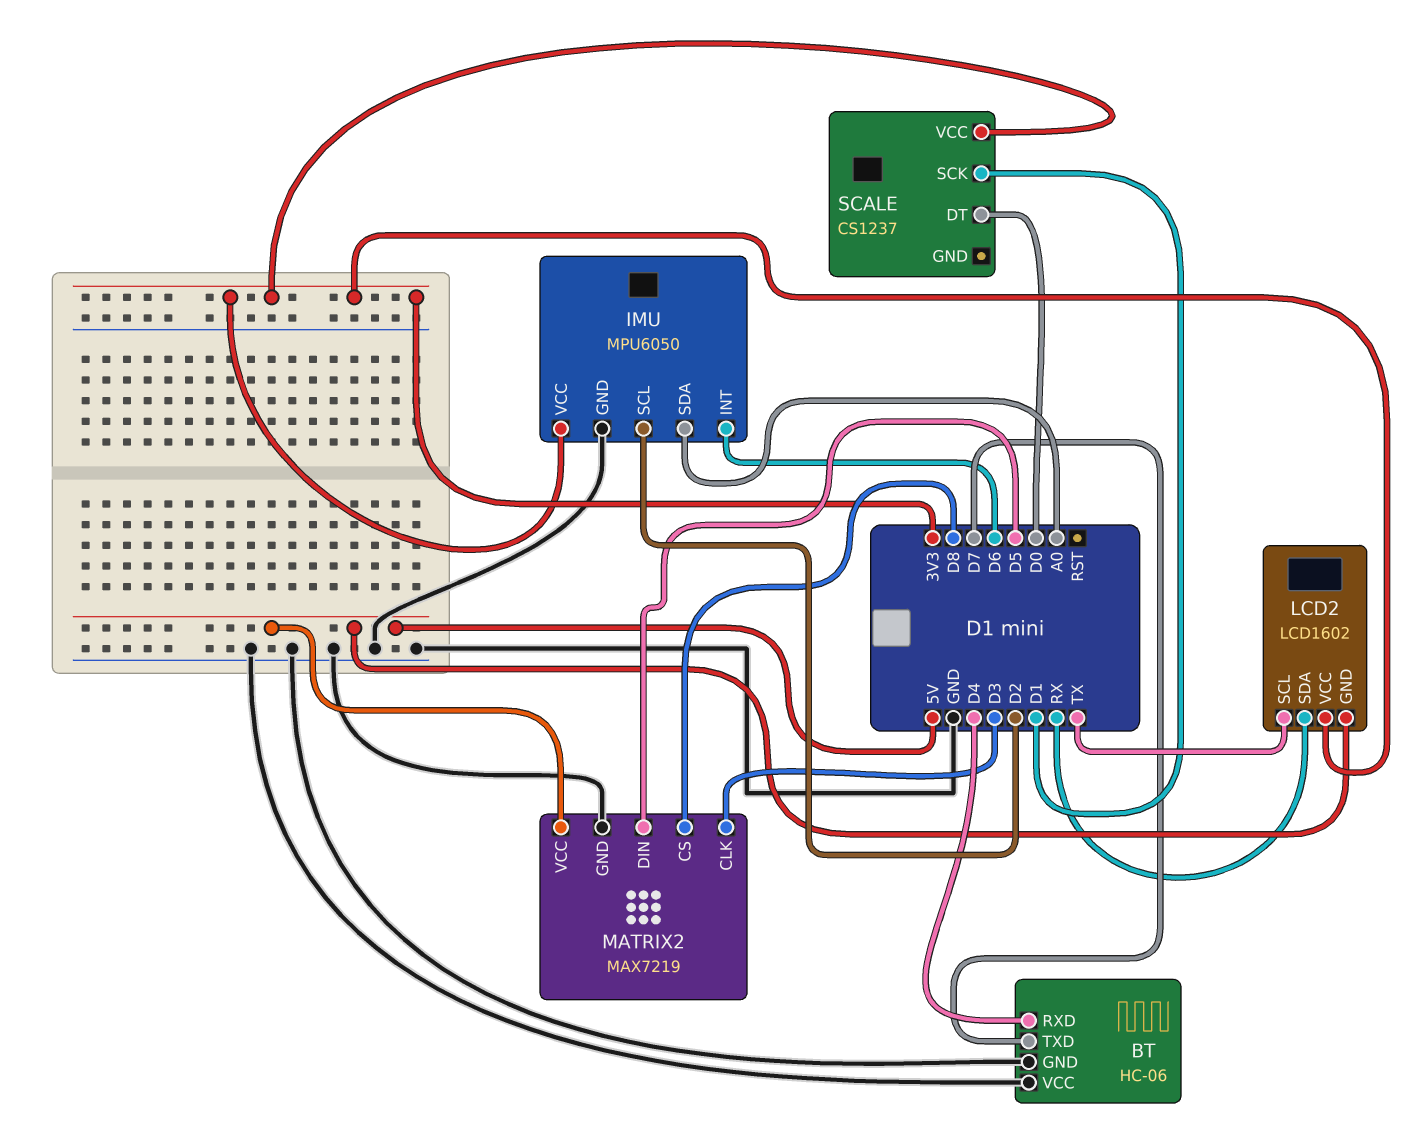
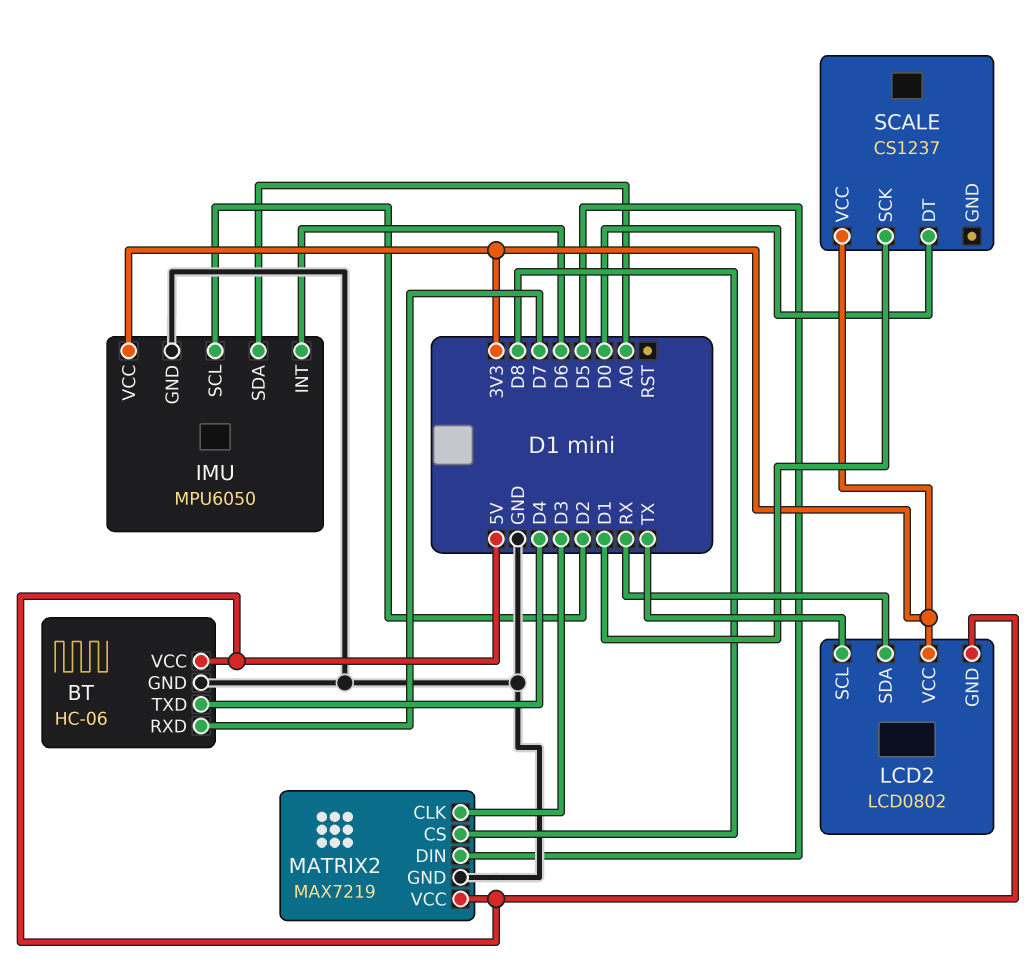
BT pin RXD: D4 -> D7
BT pin TXD: D7 -> D4
BT pin VCC: GND -> 5V
LCD2: LCD1602 -> LCD0802

